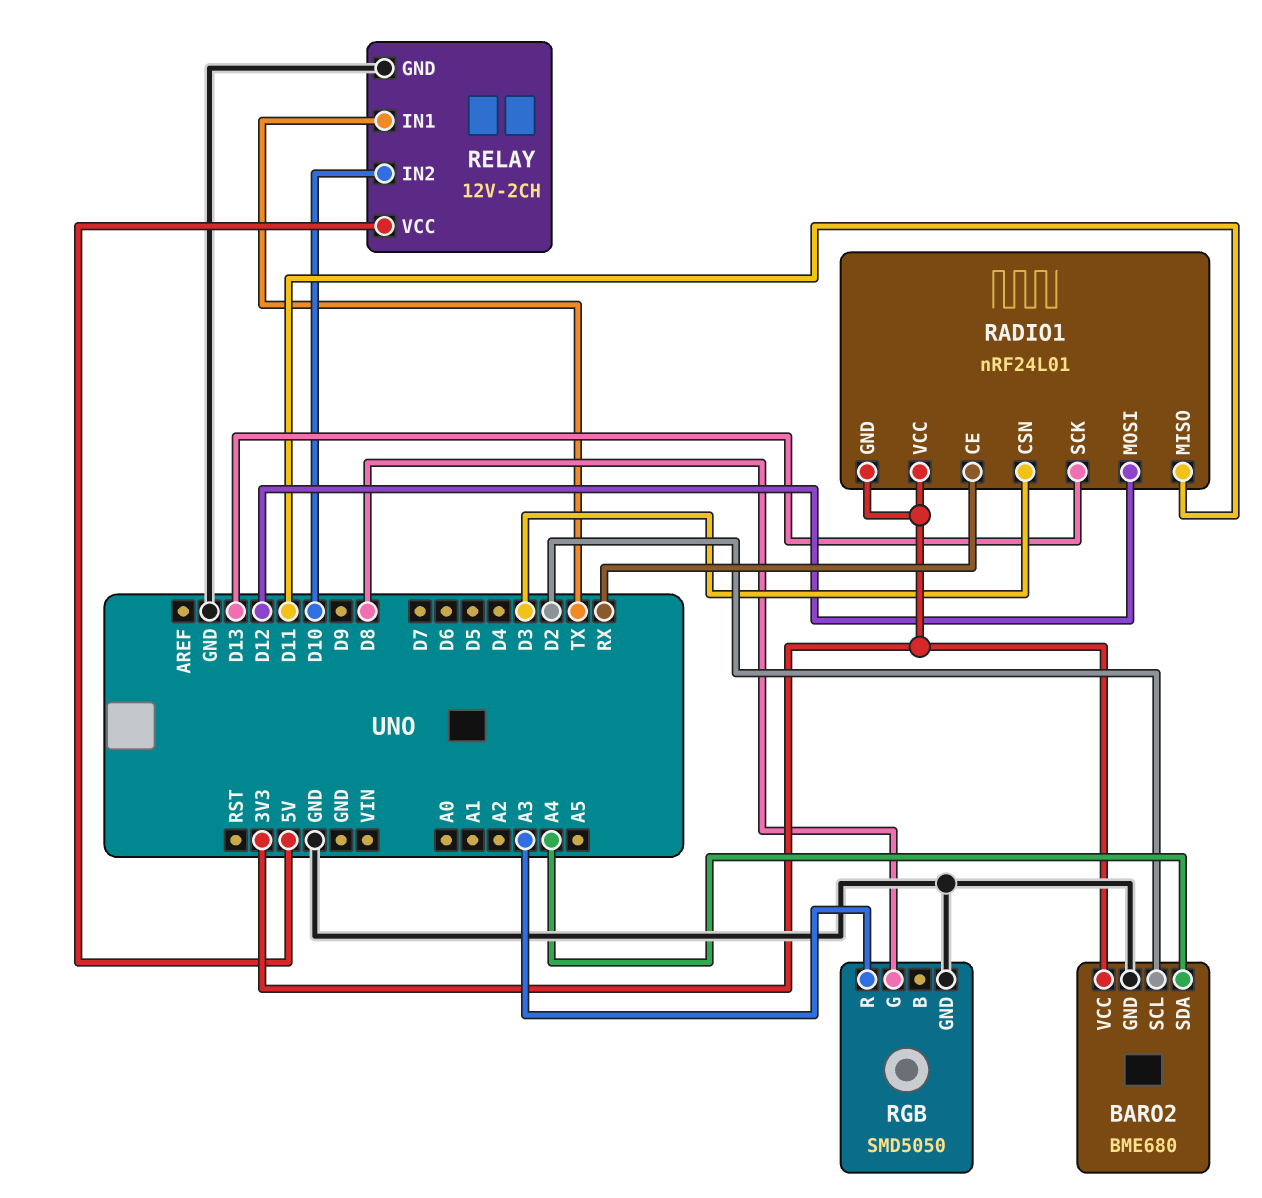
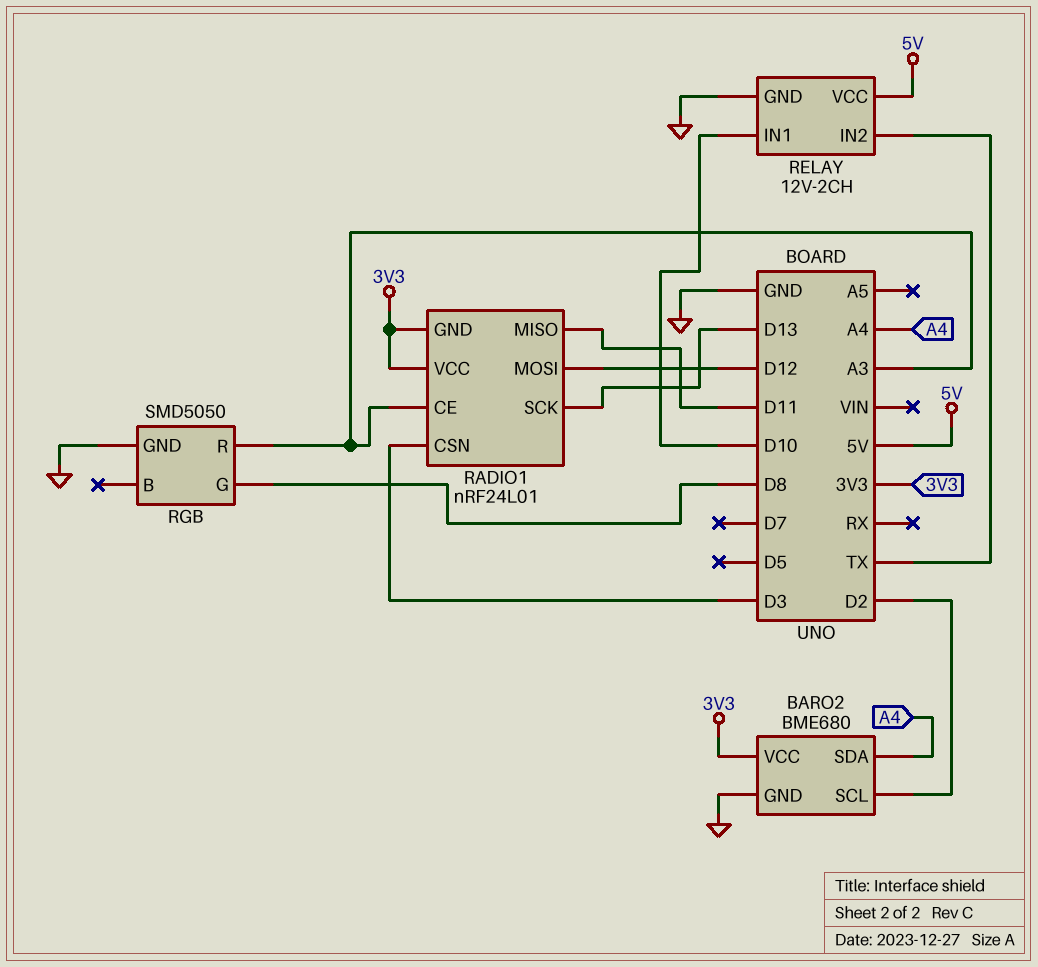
RADIO1 pin CE: RX -> A3
RELAY pin IN1: TX -> D10
RELAY pin IN2: D10 -> TX

